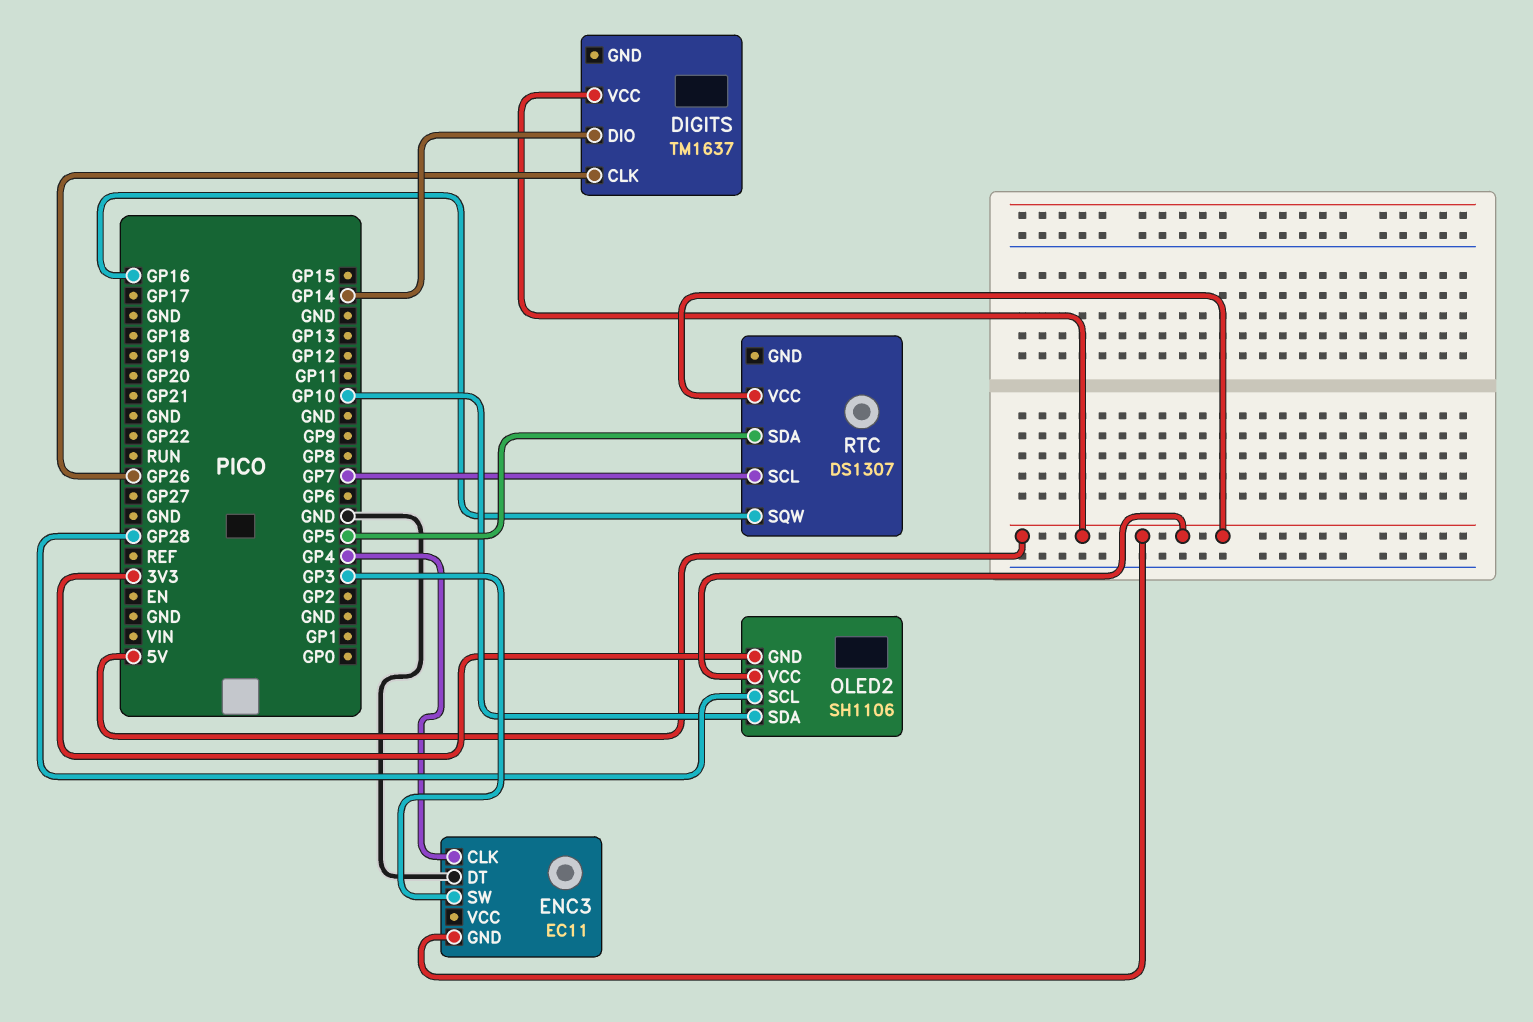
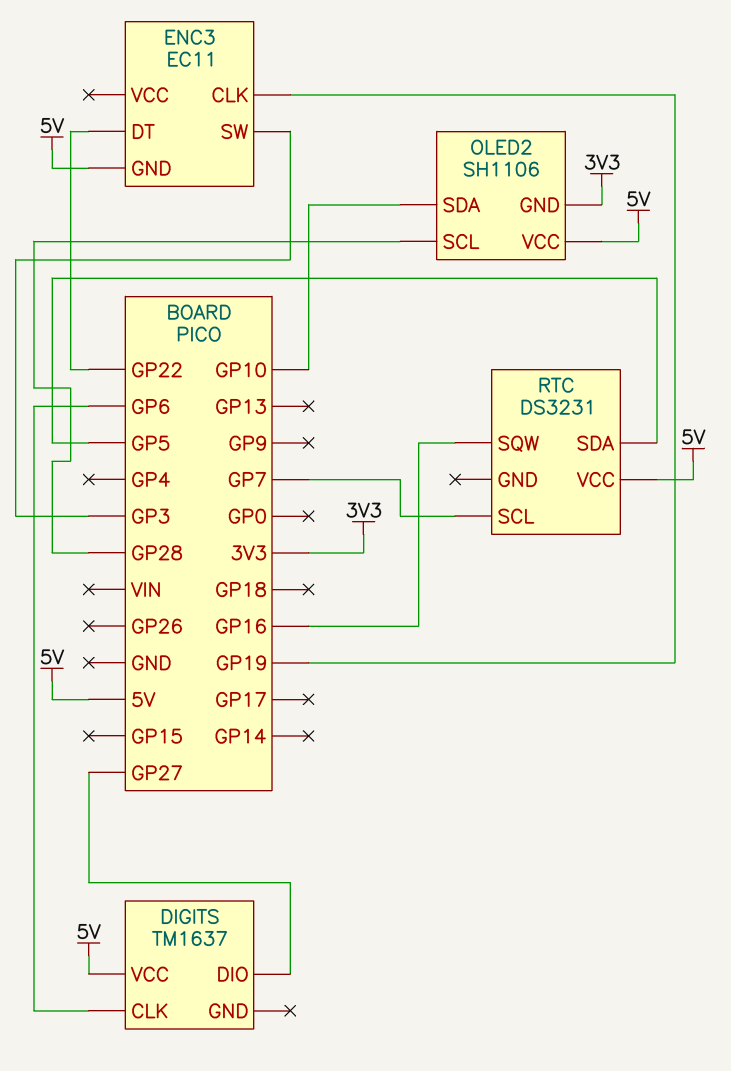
DIGITS pin CLK: GP26 -> GP6
DIGITS pin DIO: GP14 -> GP27
ENC3 pin CLK: GP4 -> GP19
ENC3 pin DT: GND -> GP22
RTC: DS1307 -> DS3231

